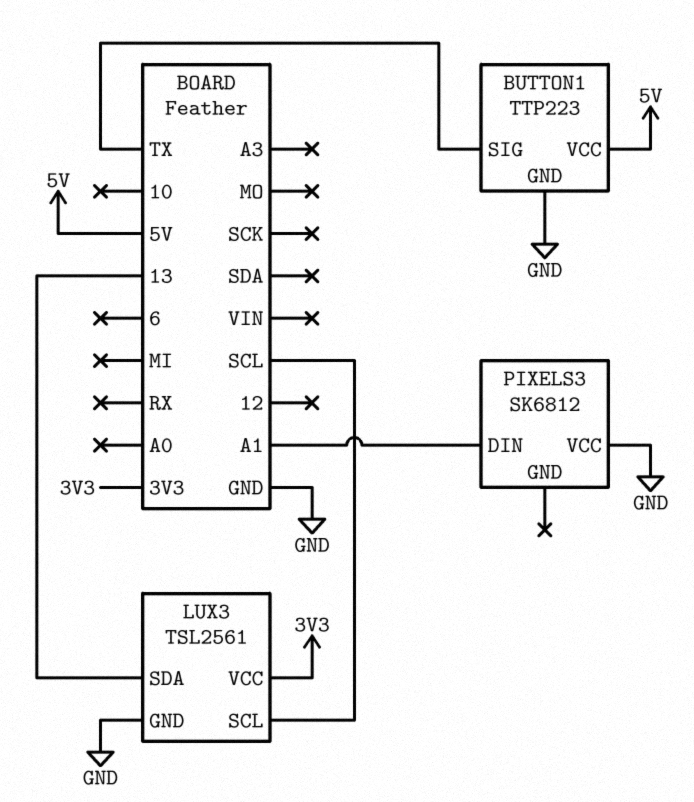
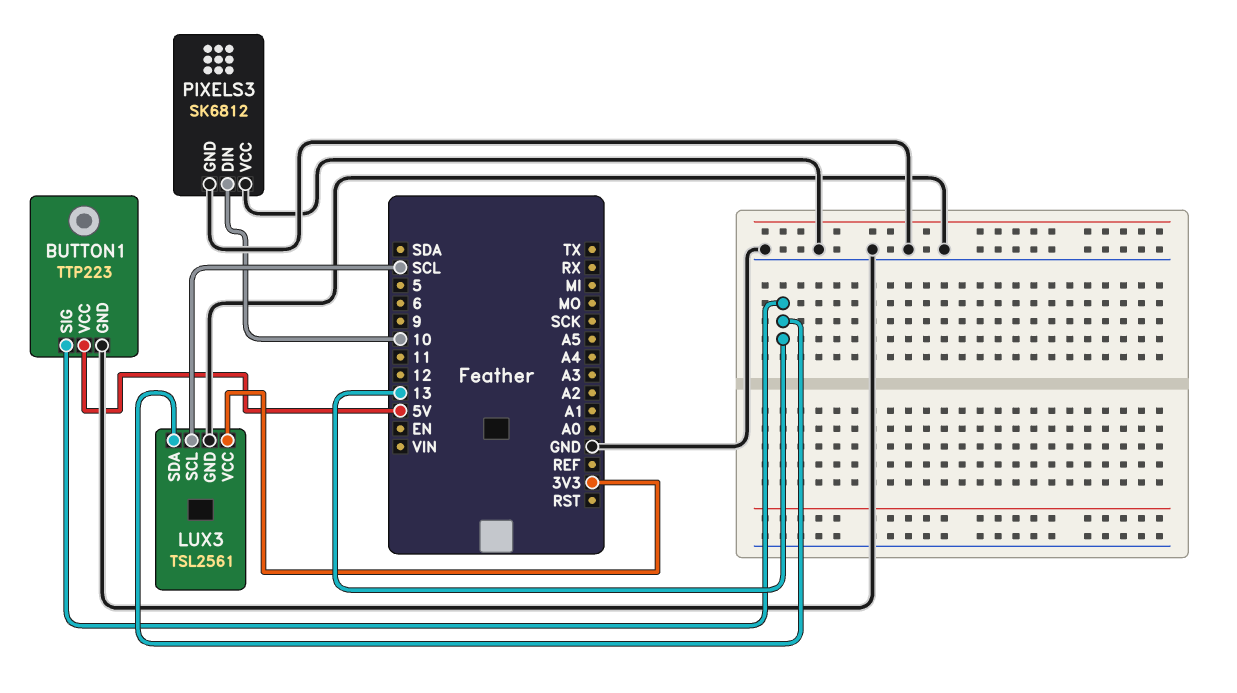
BUTTON1 pin SIG: TX -> 13
PIXELS3 pin DIN: A1 -> 10
PIXELS3 pin GND: none -> GND

